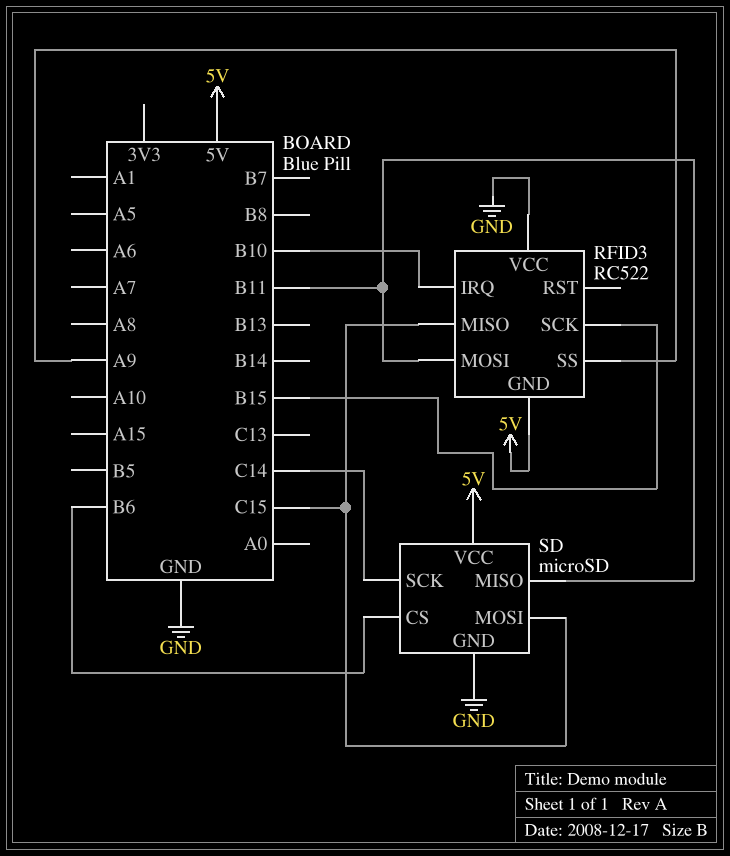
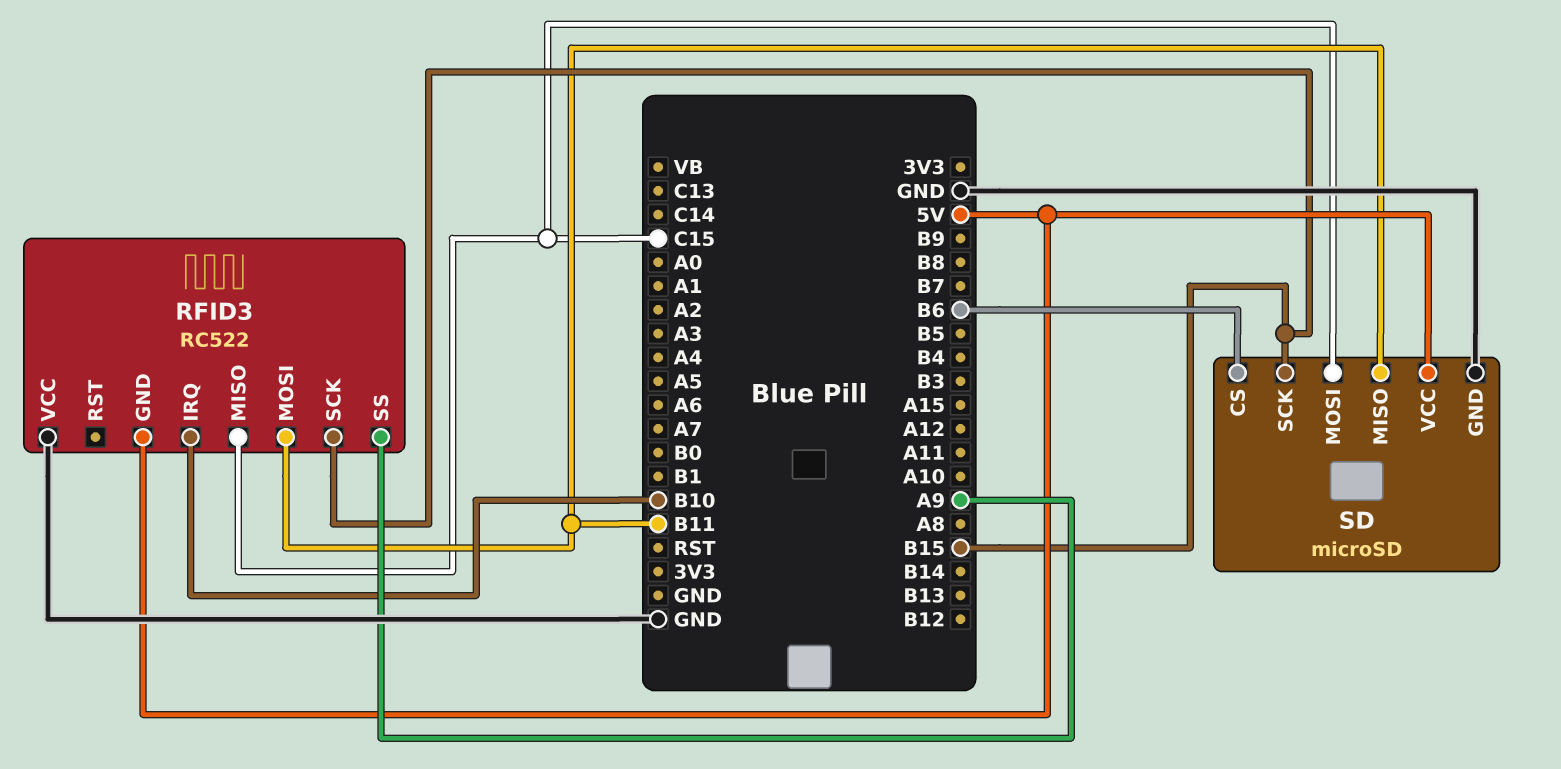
SD pin SCK: C14 -> B15

